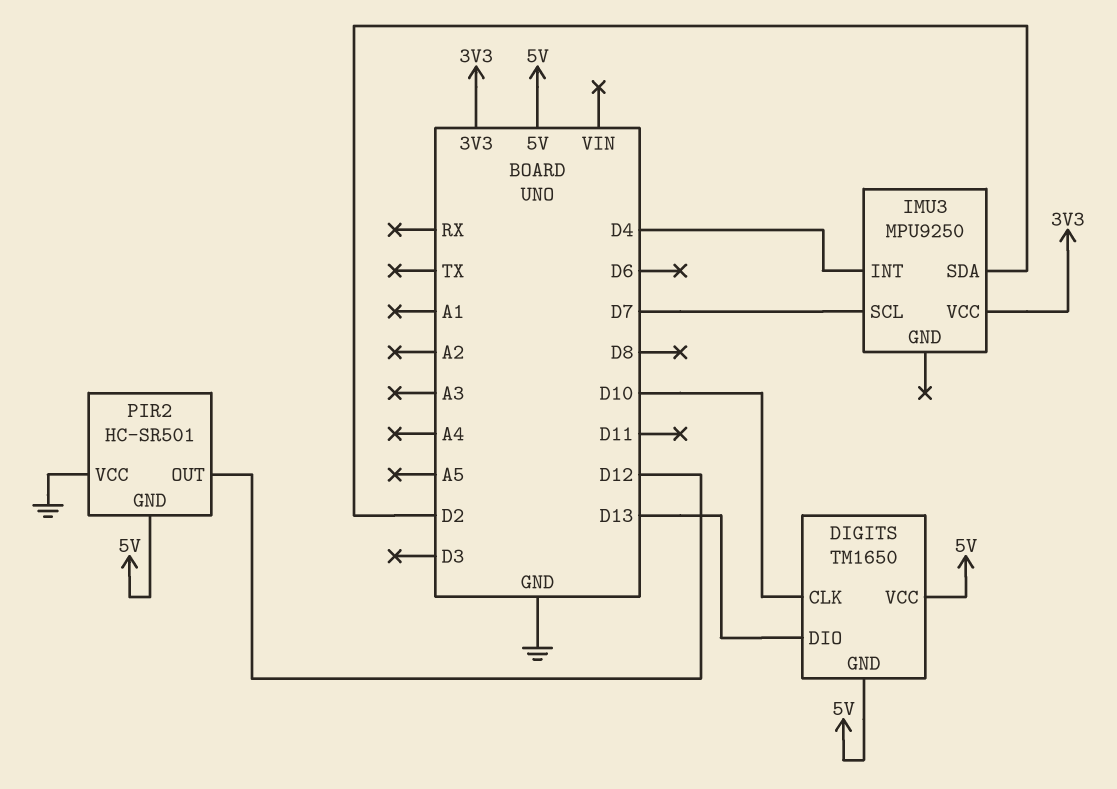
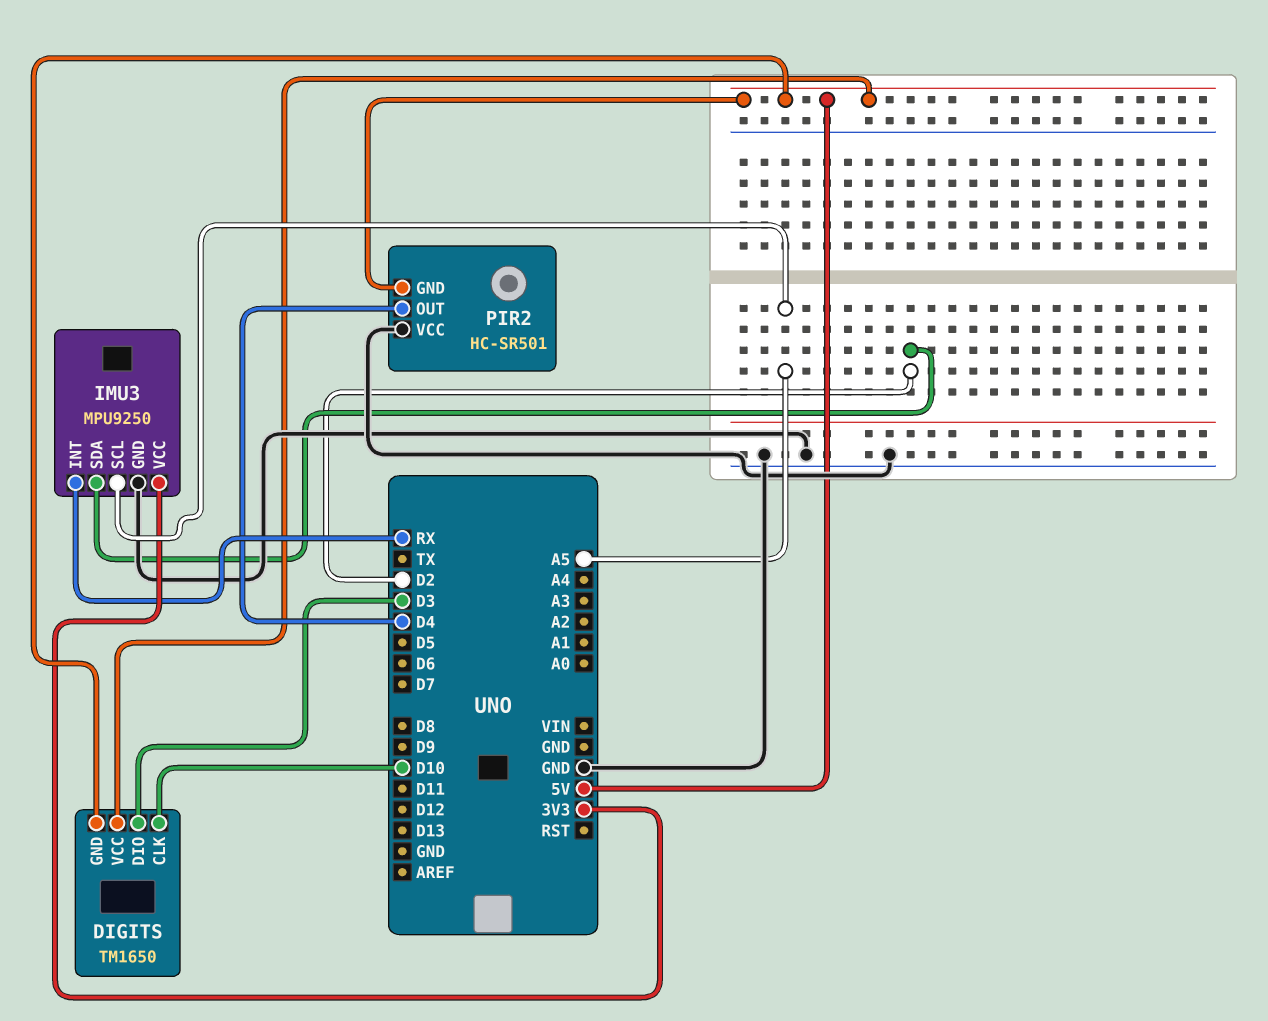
DIGITS pin DIO: D13 -> D3
IMU3 pin GND: none -> GND
IMU3 pin INT: D4 -> RX
IMU3 pin SCL: D7 -> A5
PIR2 pin OUT: D12 -> D4

